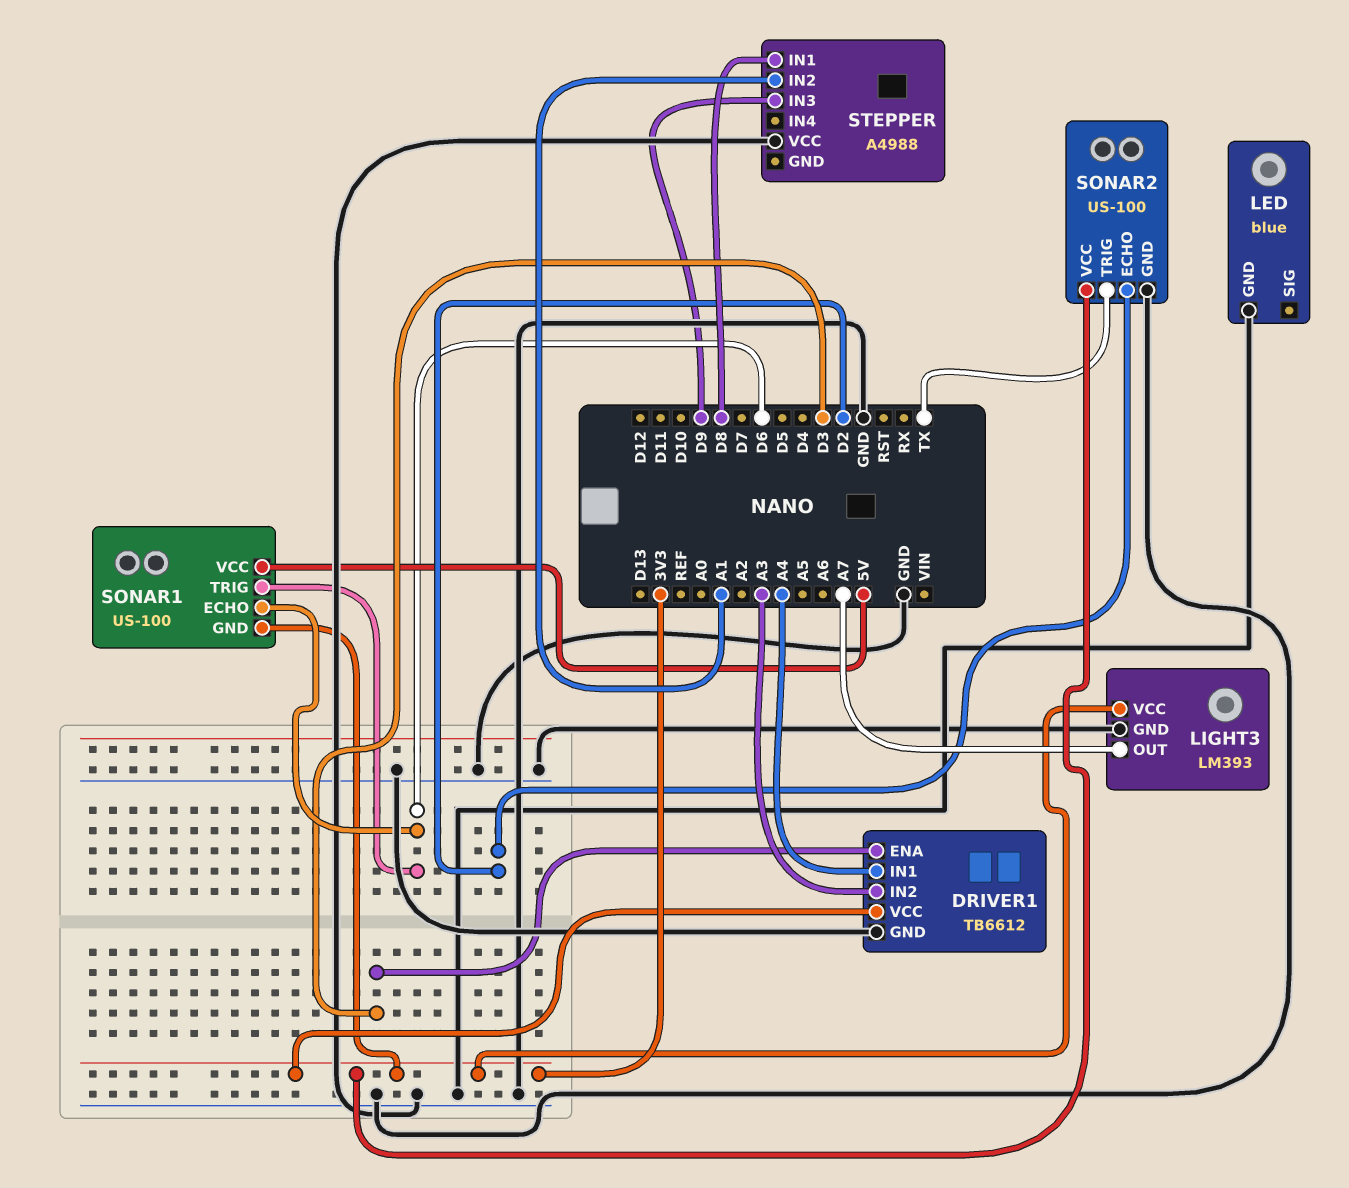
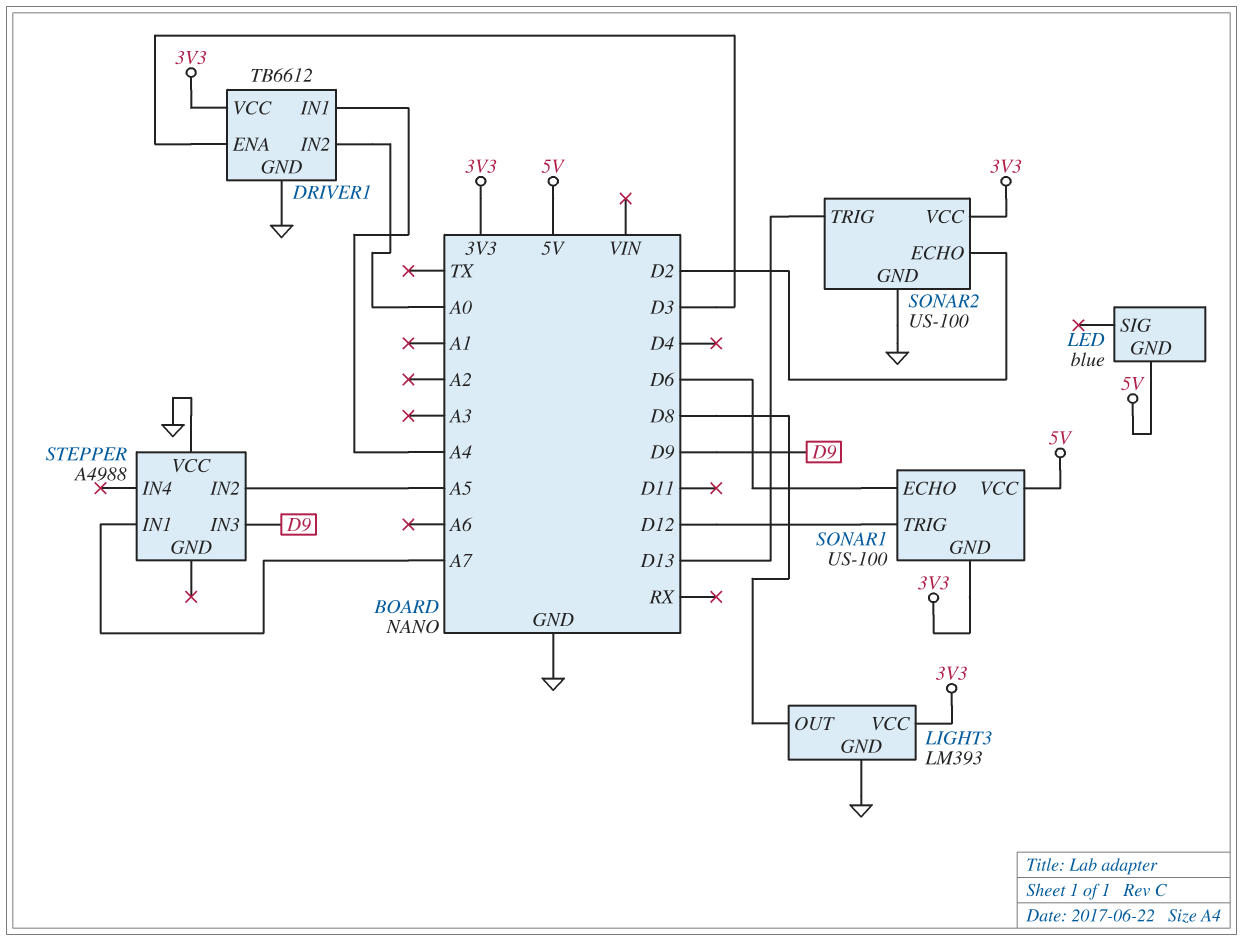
DRIVER1 pin IN2: A3 -> A0
LED pin GND: GND -> 5V
LIGHT3 pin OUT: A7 -> D8
SONAR1 pin TRIG: D6 -> D12
SONAR2 pin TRIG: TX -> D13
STEPPER pin IN1: D8 -> A7
STEPPER pin IN2: A1 -> A5

